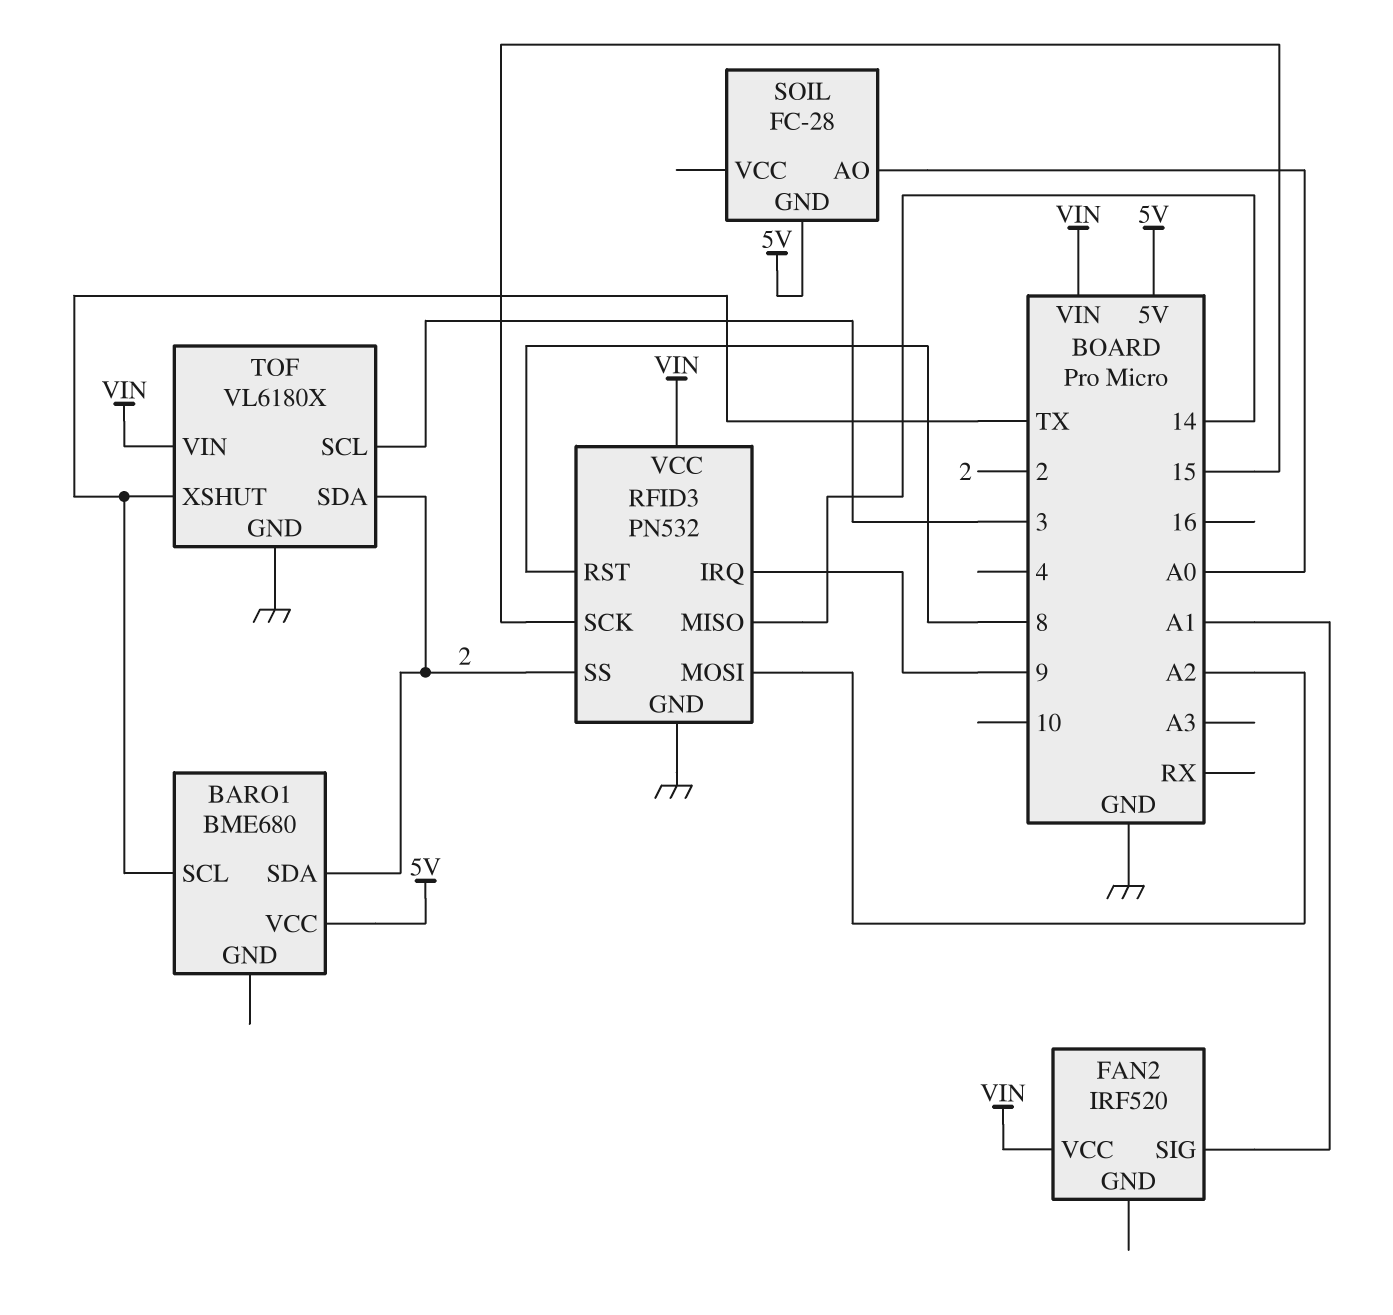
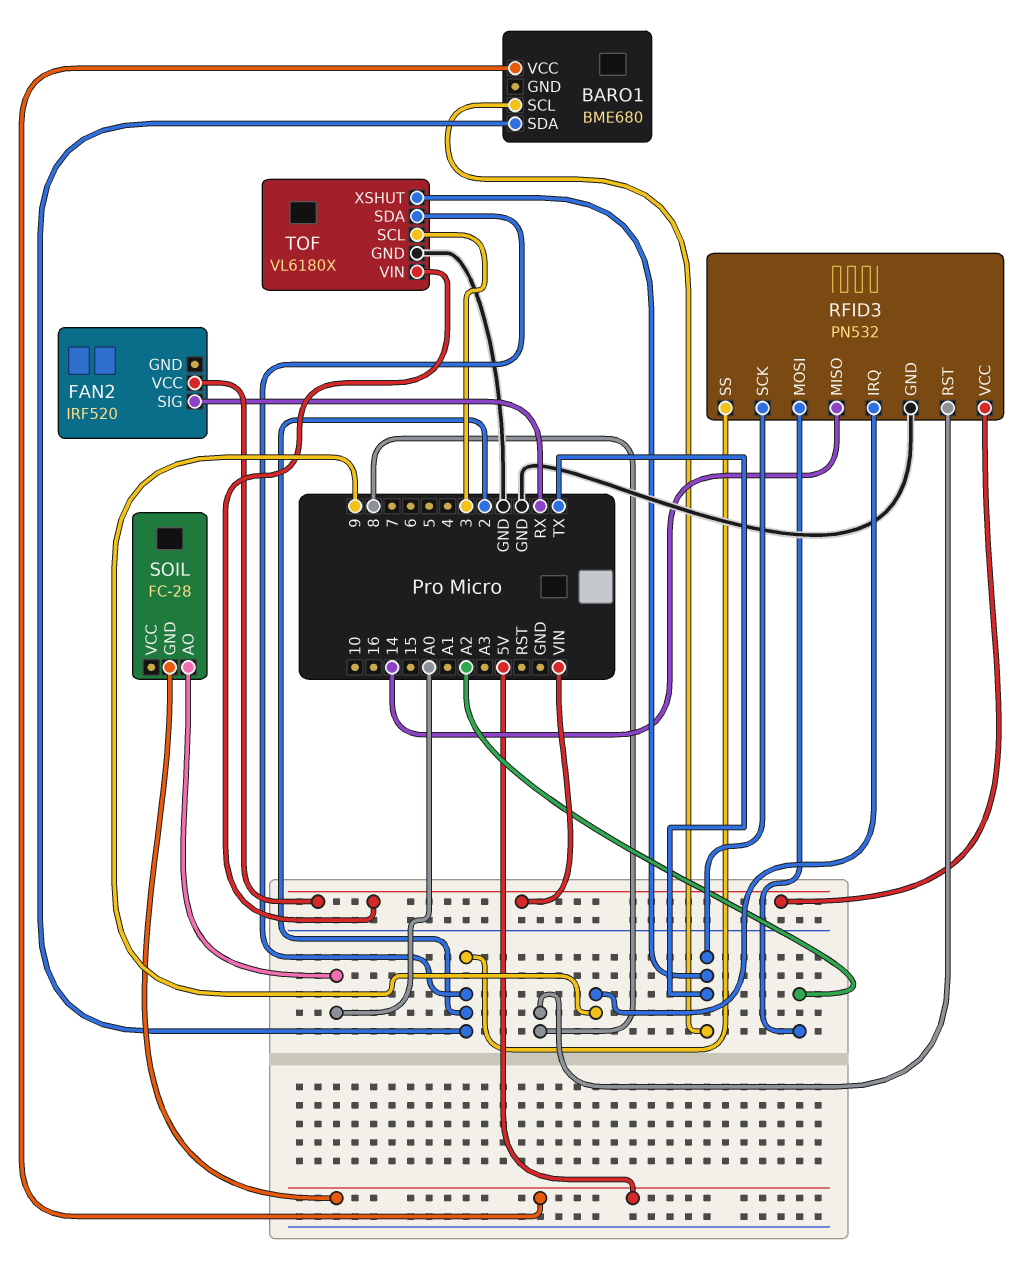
FAN2 pin SIG: A1 -> RX
RFID3 pin SCK: 15 -> TX

